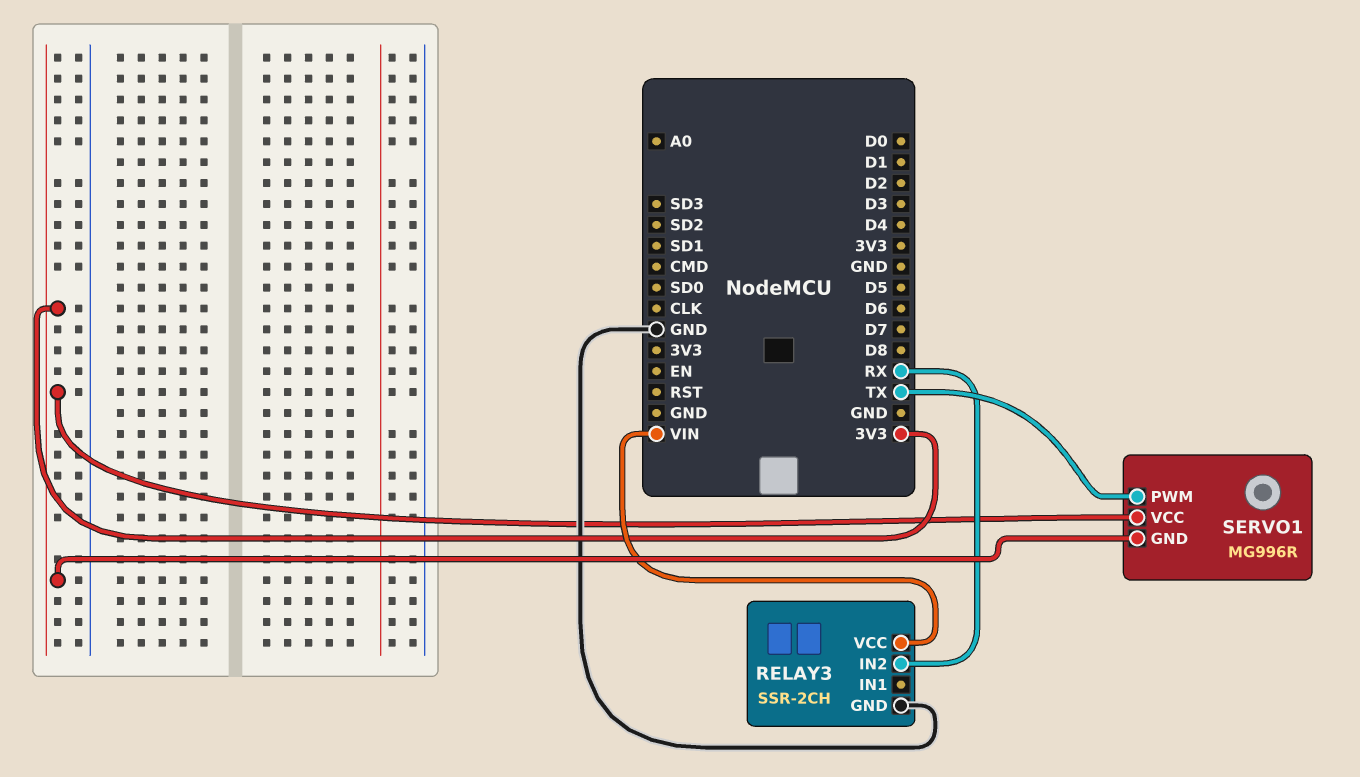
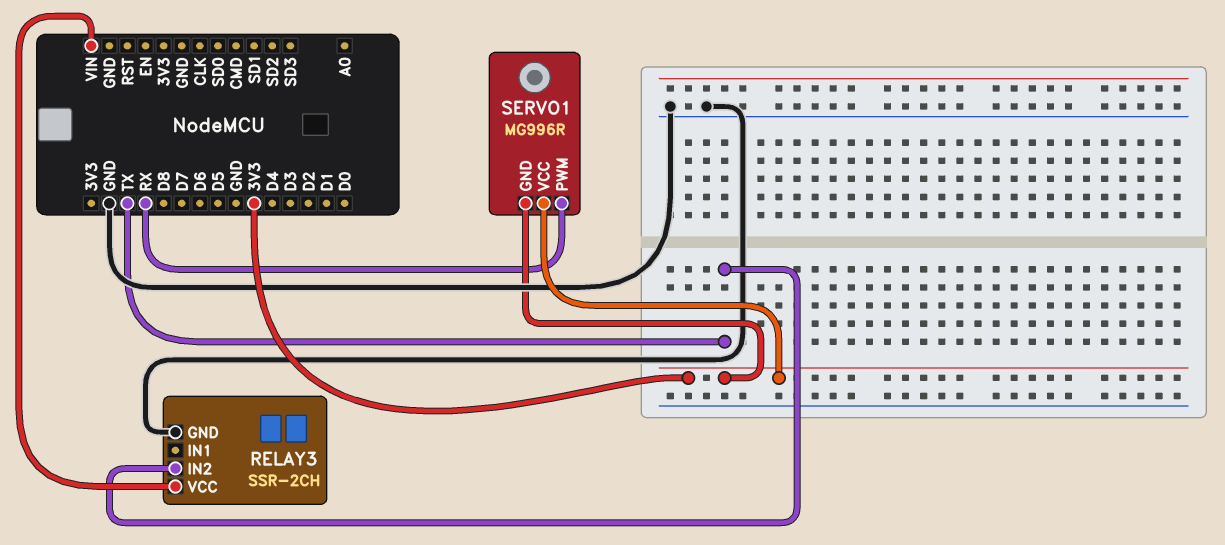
RELAY3 pin IN2: RX -> TX
SERVO1 pin PWM: TX -> RX

